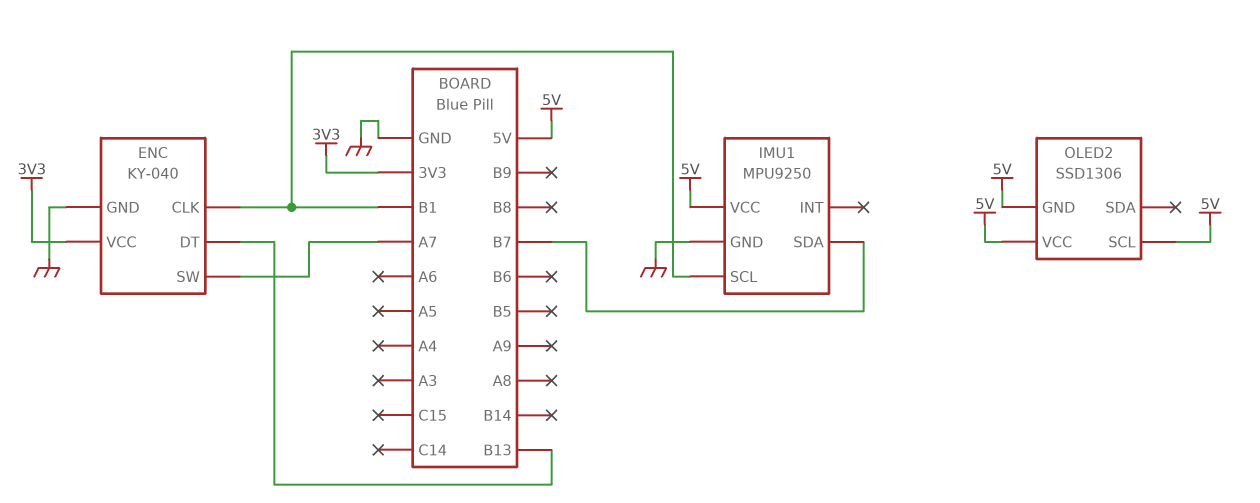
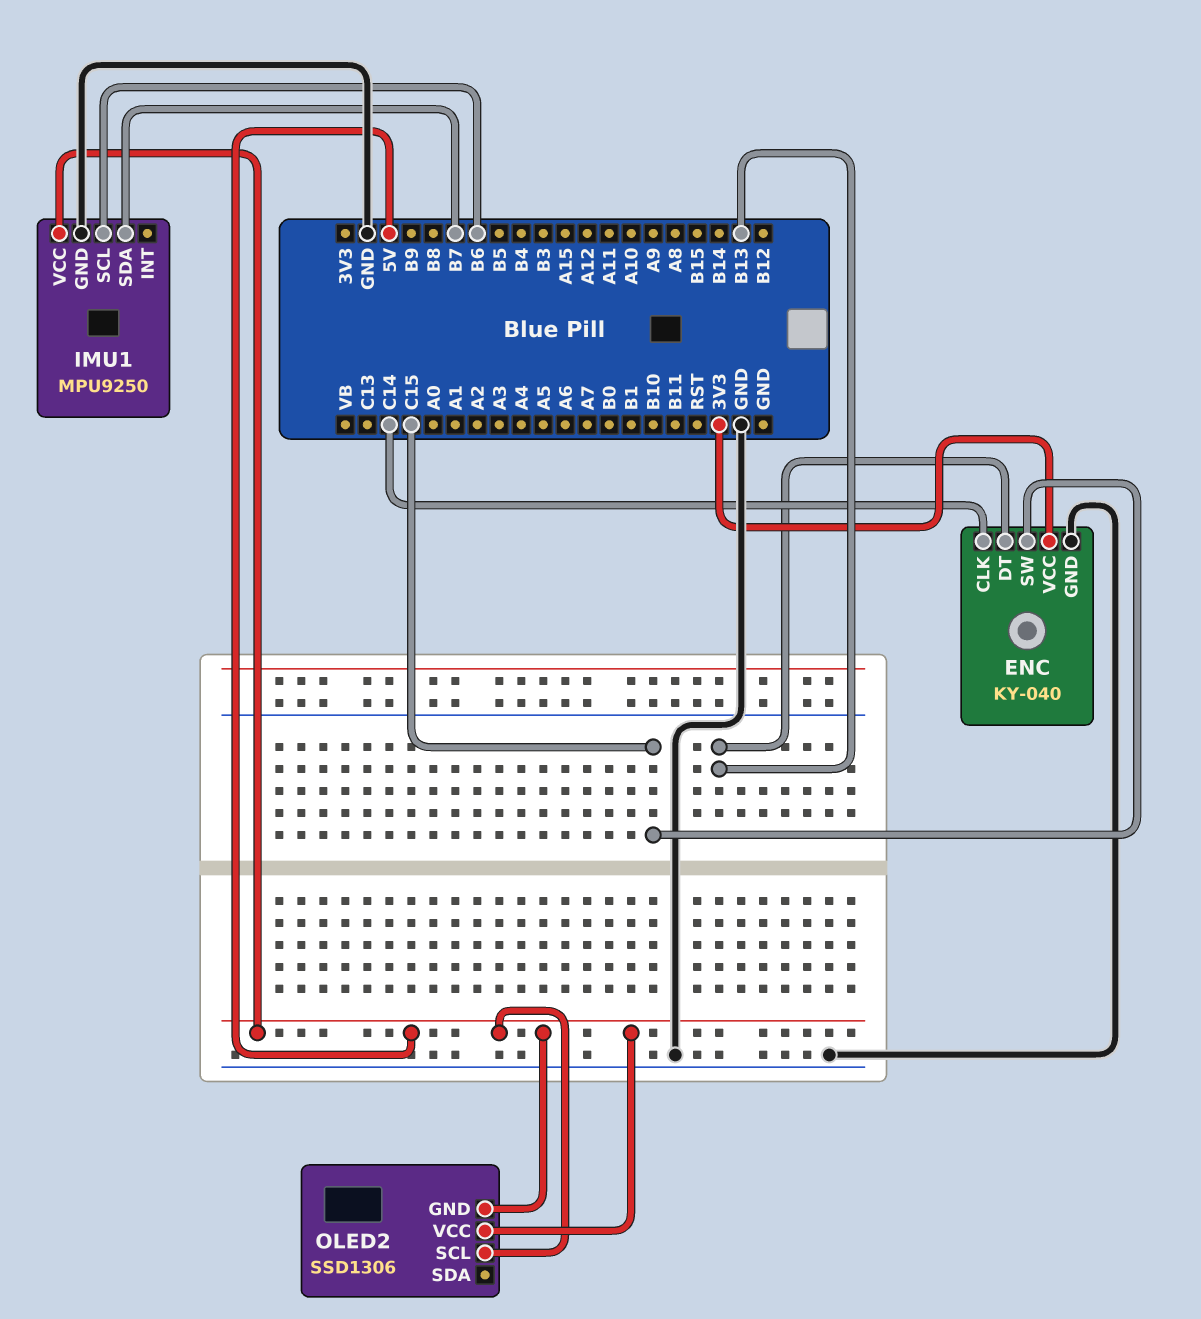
ENC pin CLK: B1 -> C14
ENC pin SW: A7 -> C15
IMU1 pin SCL: B1 -> B6

